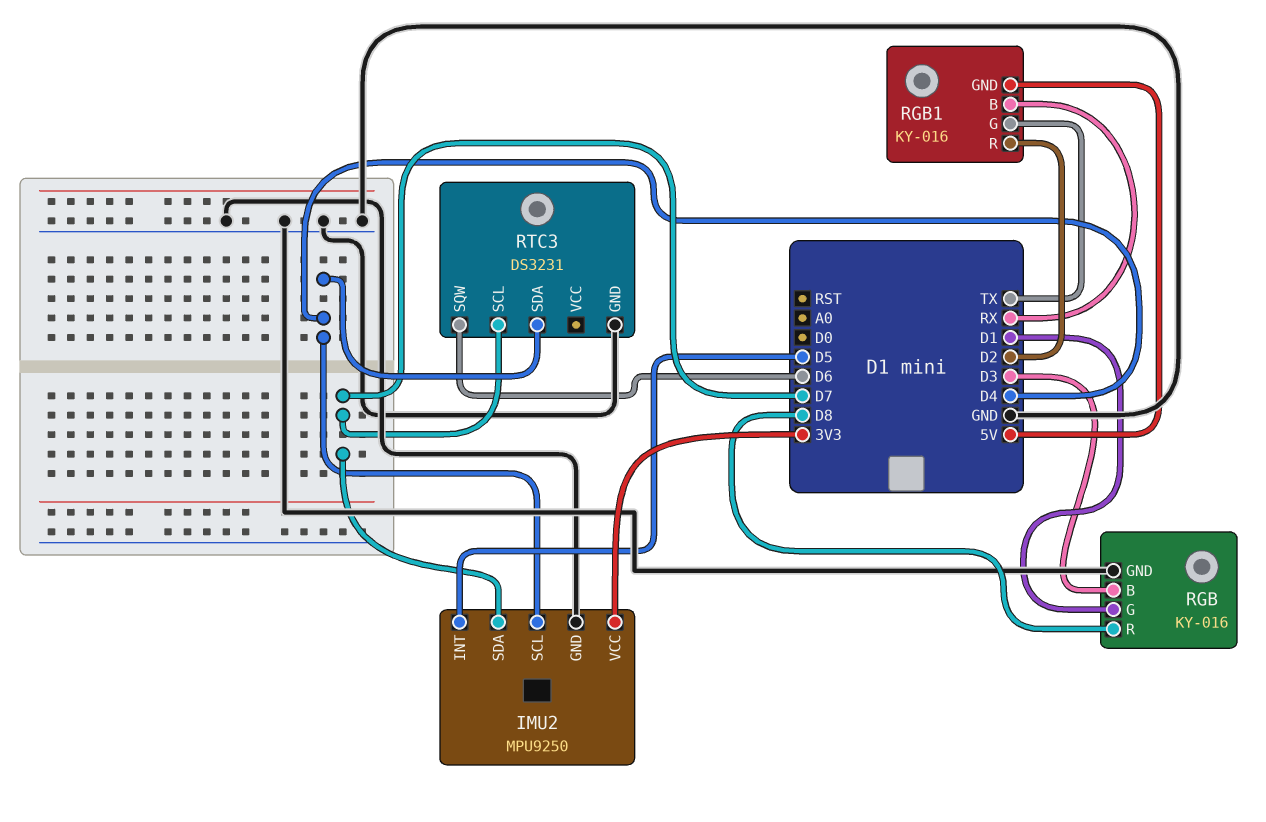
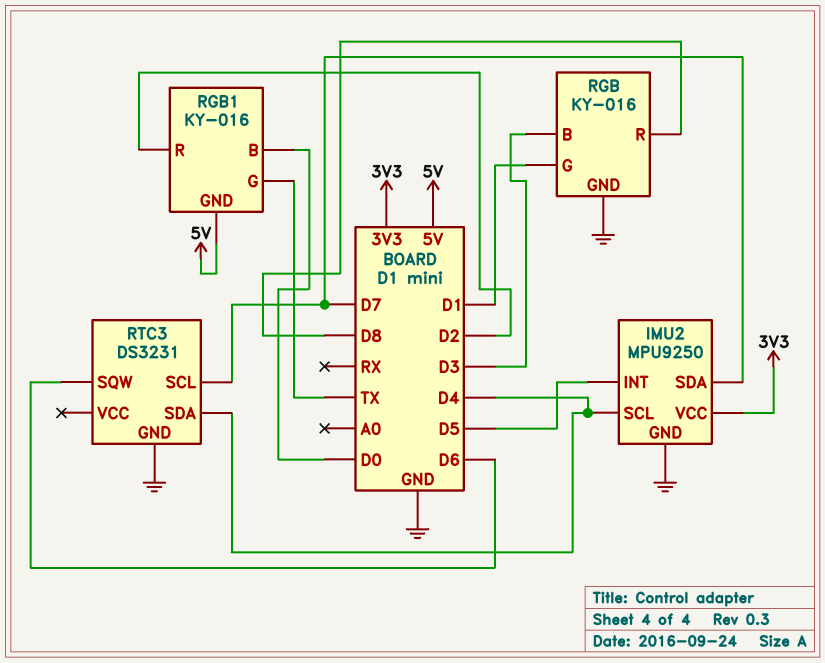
RGB1 pin B: RX -> D0

